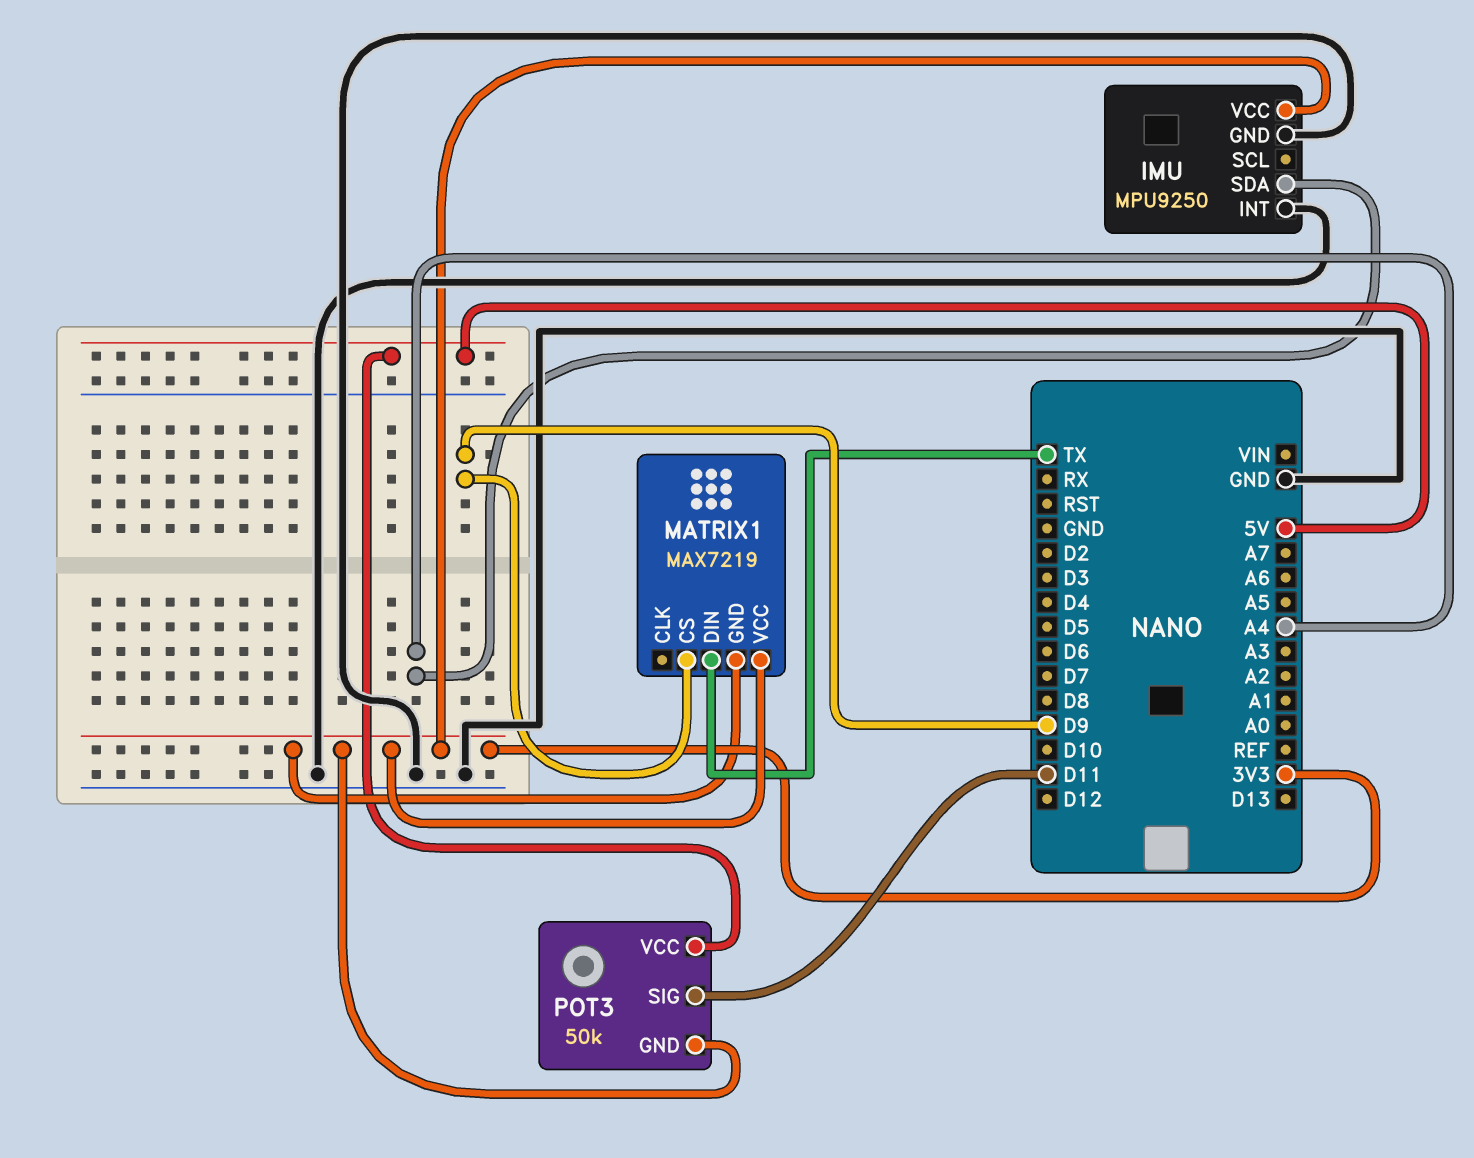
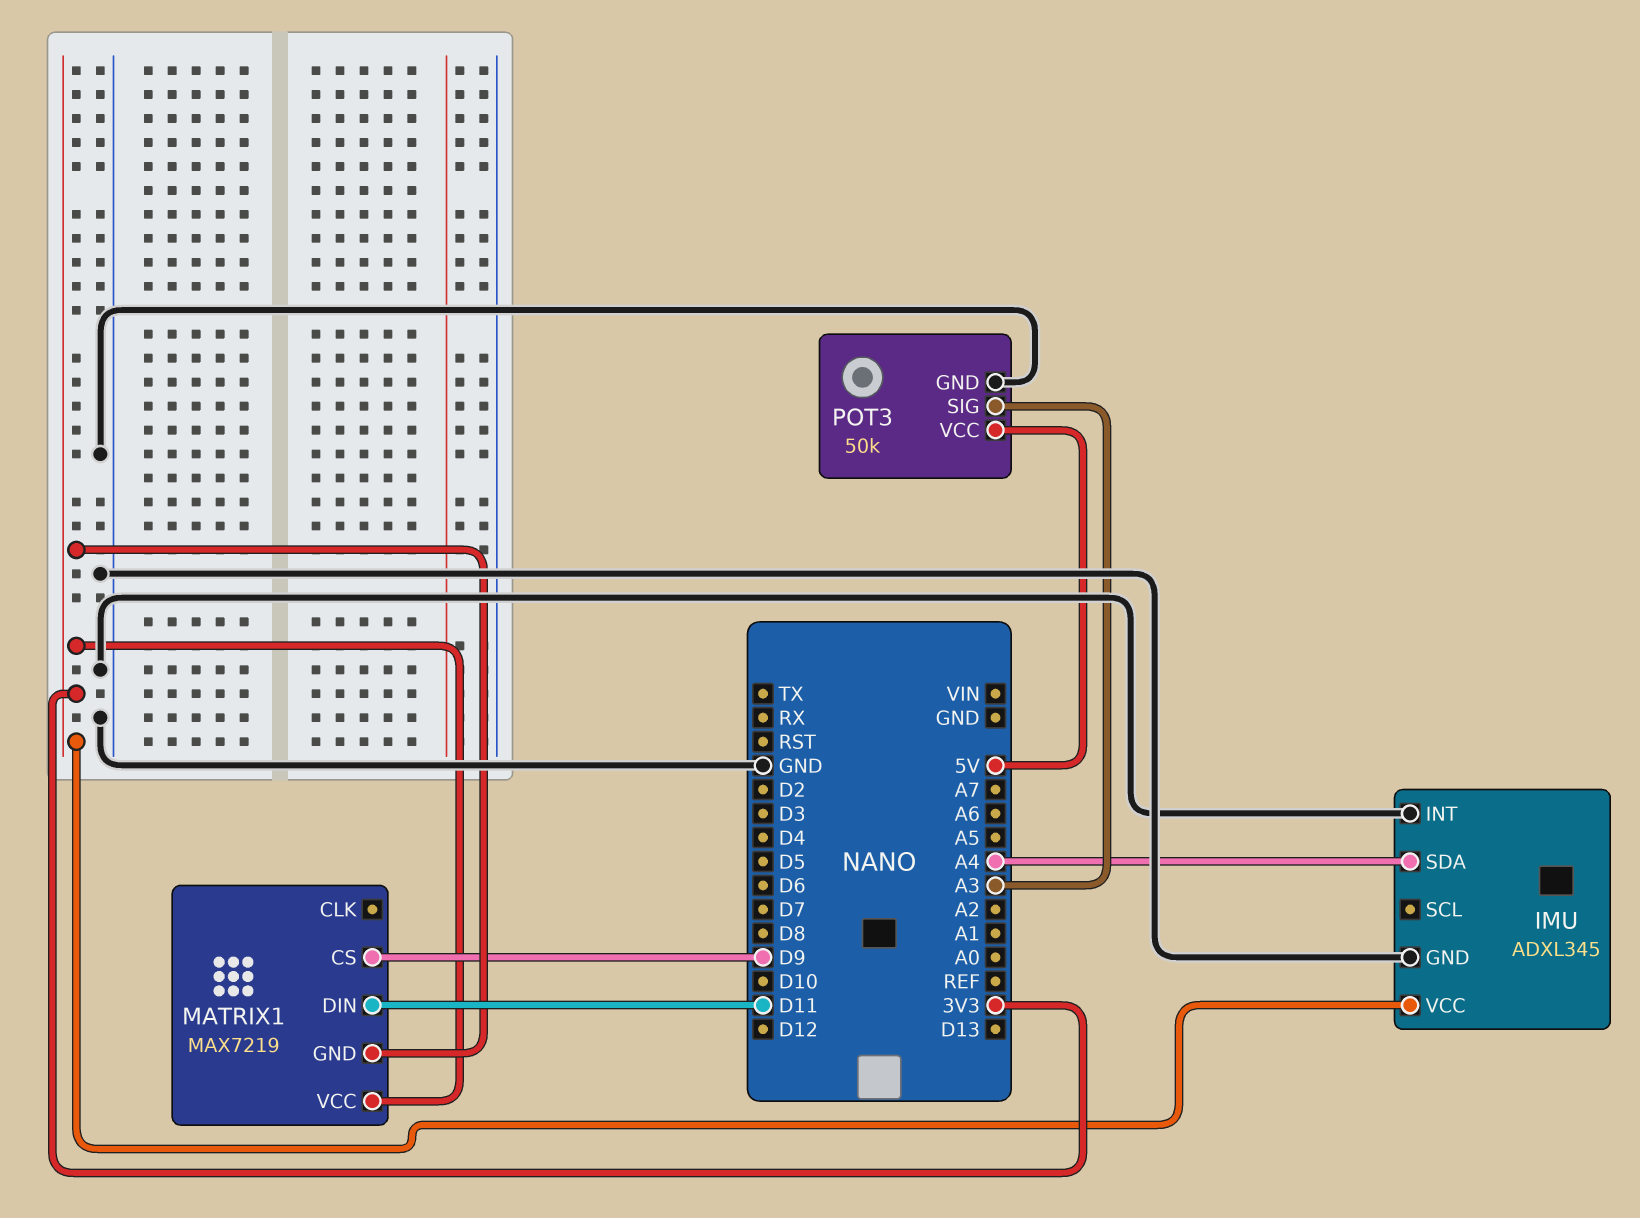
IMU: MPU9250 -> ADXL345
MATRIX1 pin DIN: TX -> D11
POT3 pin GND: 3V3 -> GND
POT3 pin SIG: D11 -> A3

